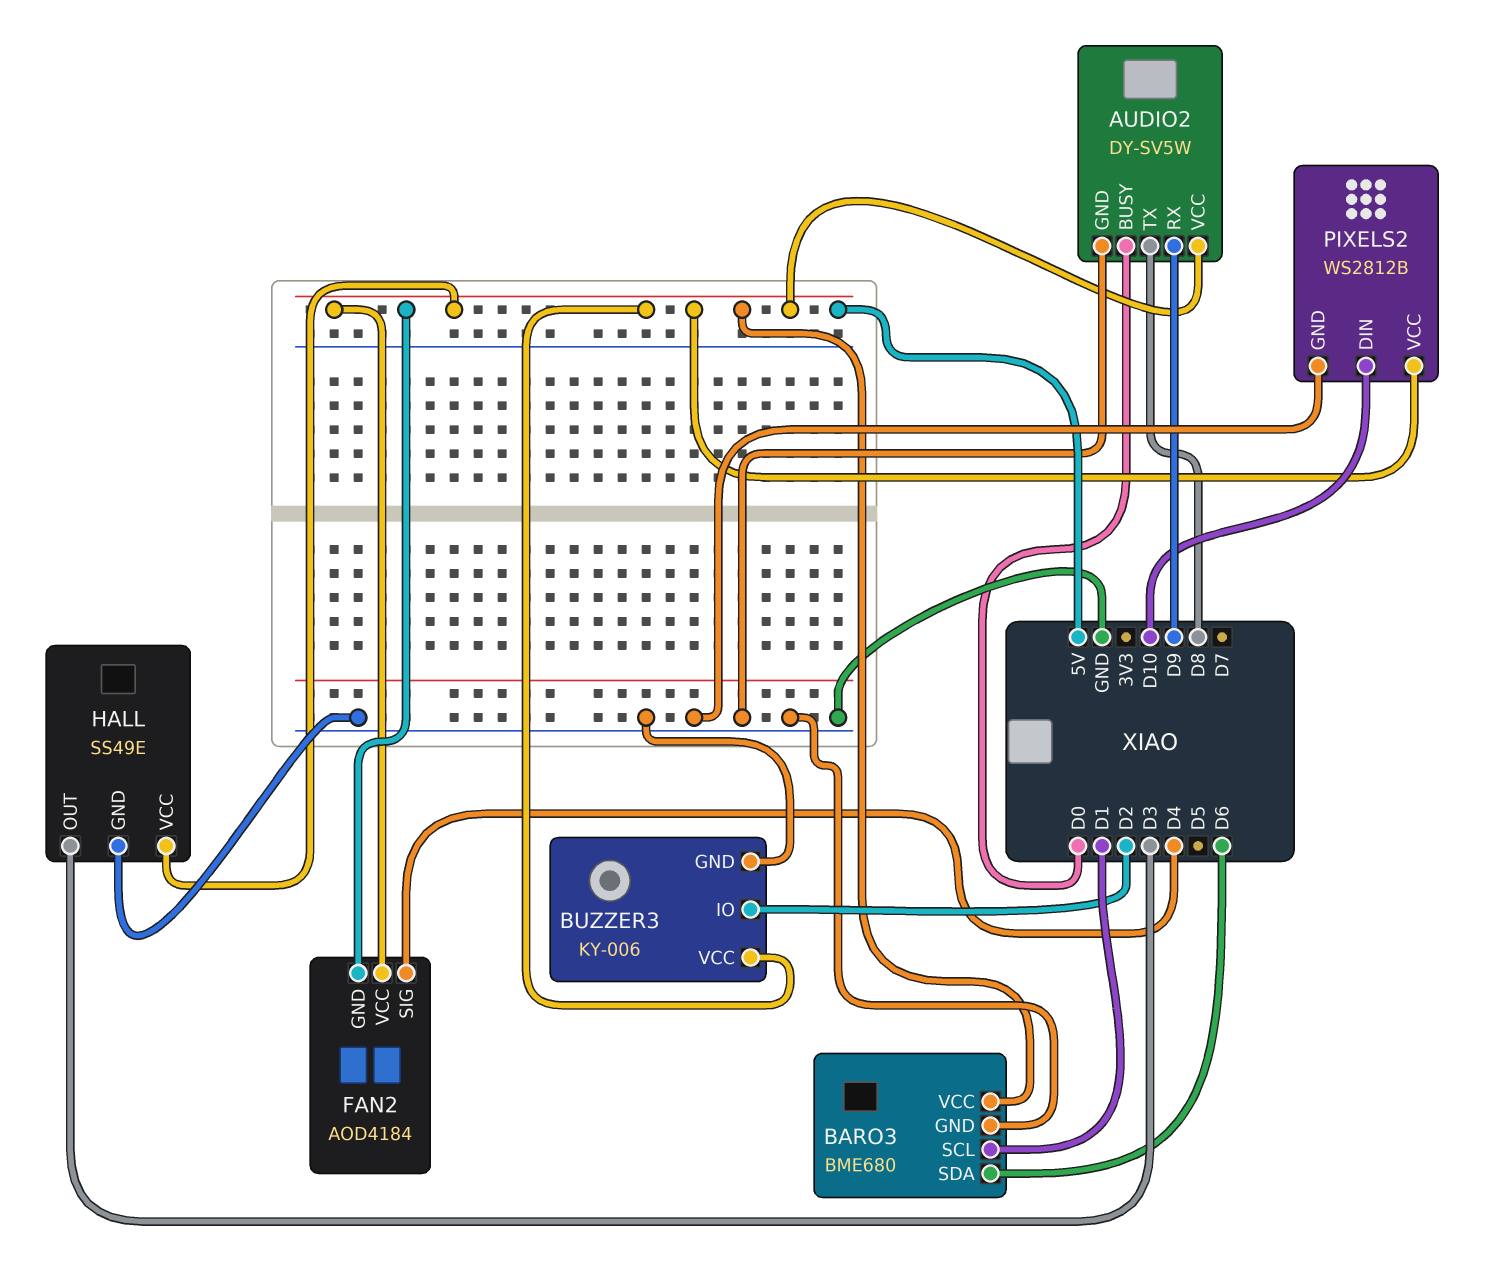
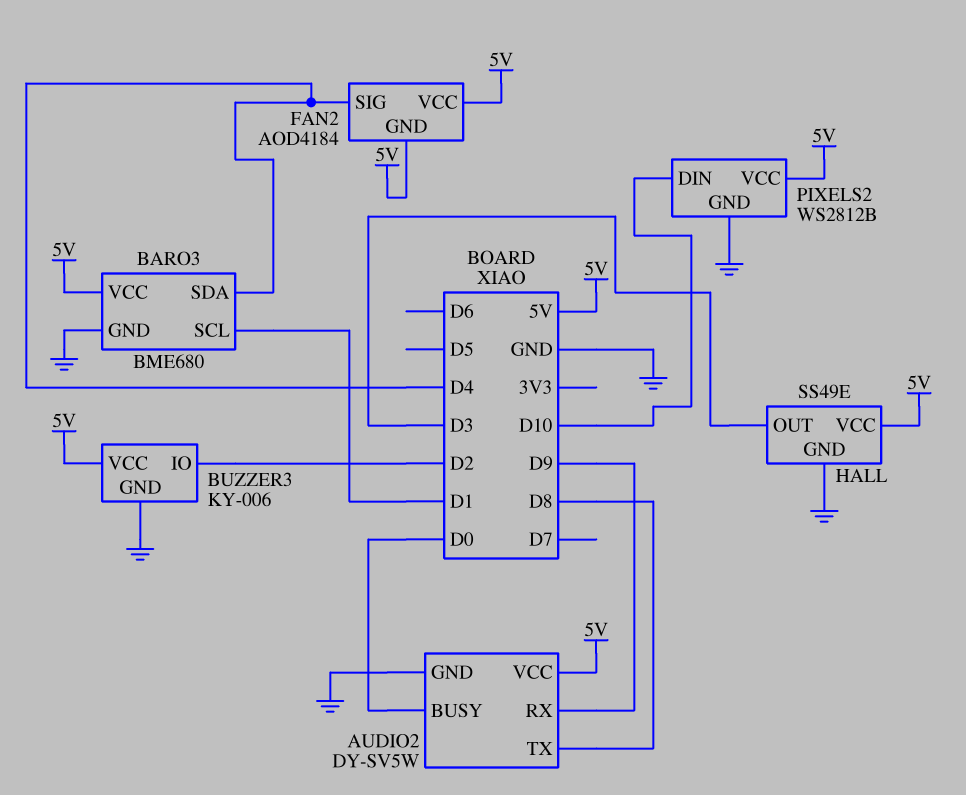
BARO3 pin SDA: D6 -> D4

